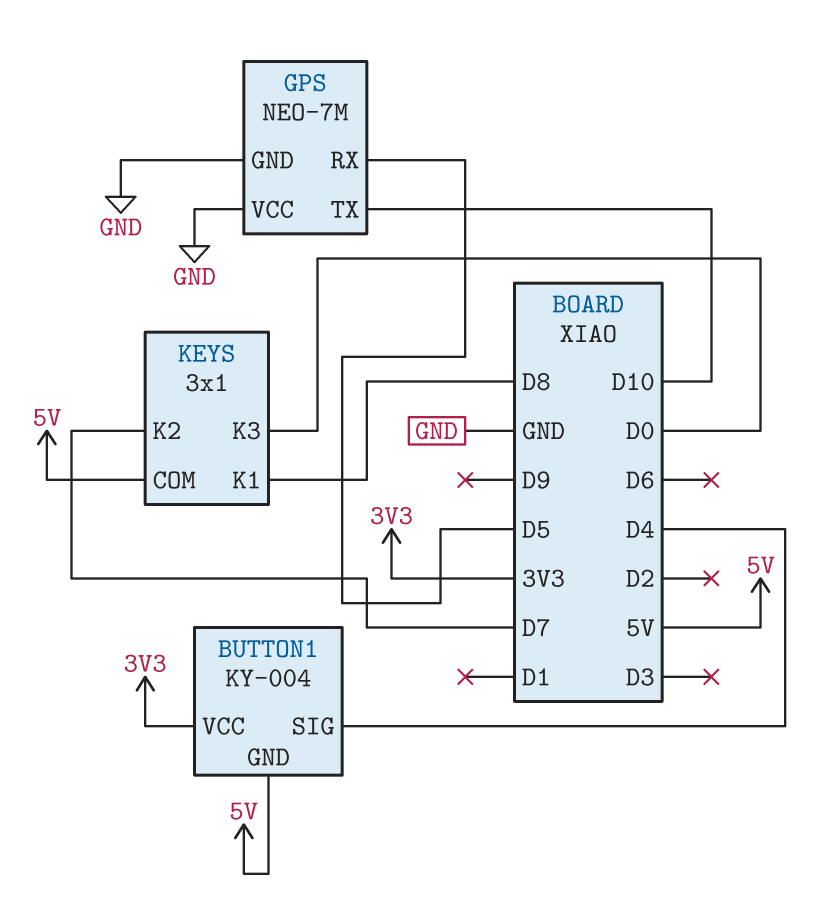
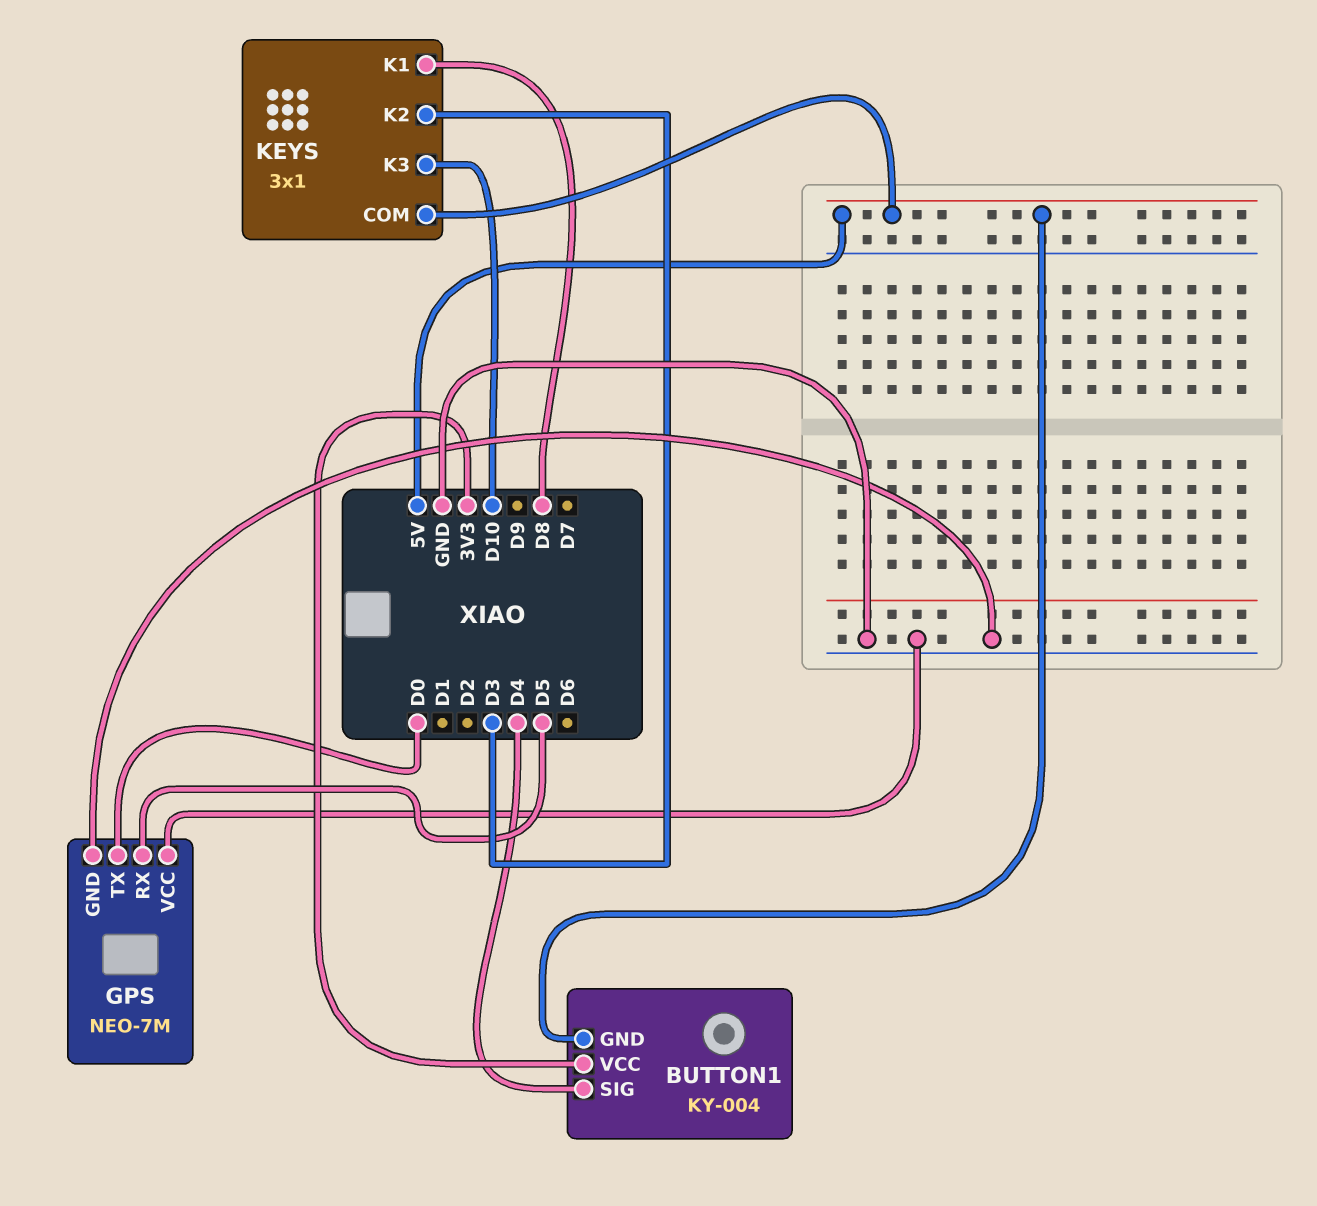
GPS pin TX: D10 -> D0
KEYS pin K2: D7 -> D3
KEYS pin K3: D0 -> D10

